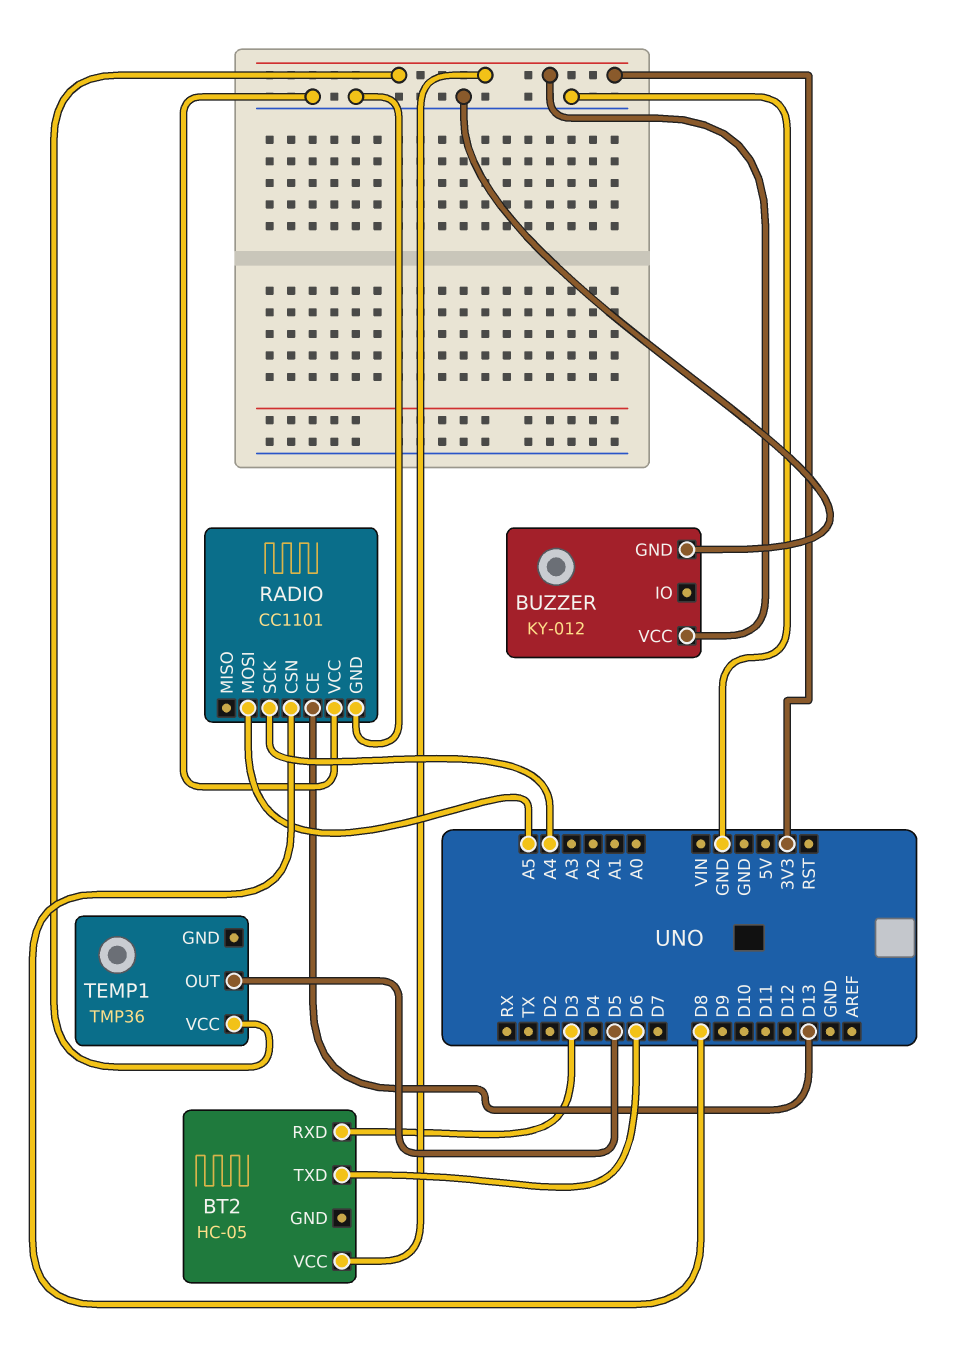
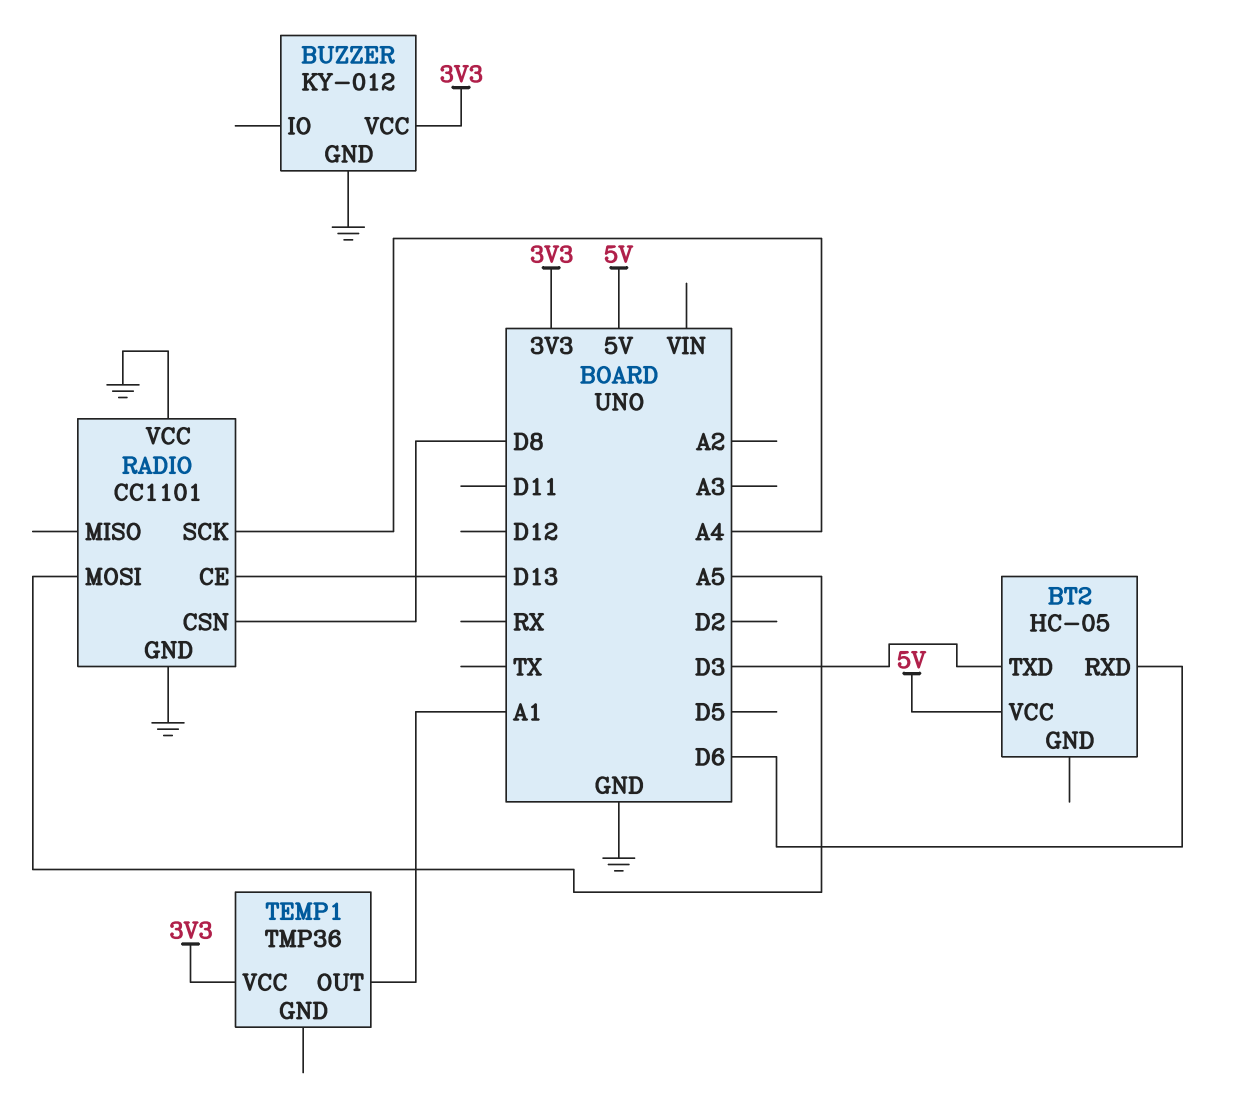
BT2 pin RXD: D3 -> D6
BT2 pin TXD: D6 -> D3
BT2 pin VCC: 3V3 -> 5V
TEMP1 pin OUT: D5 -> A1

